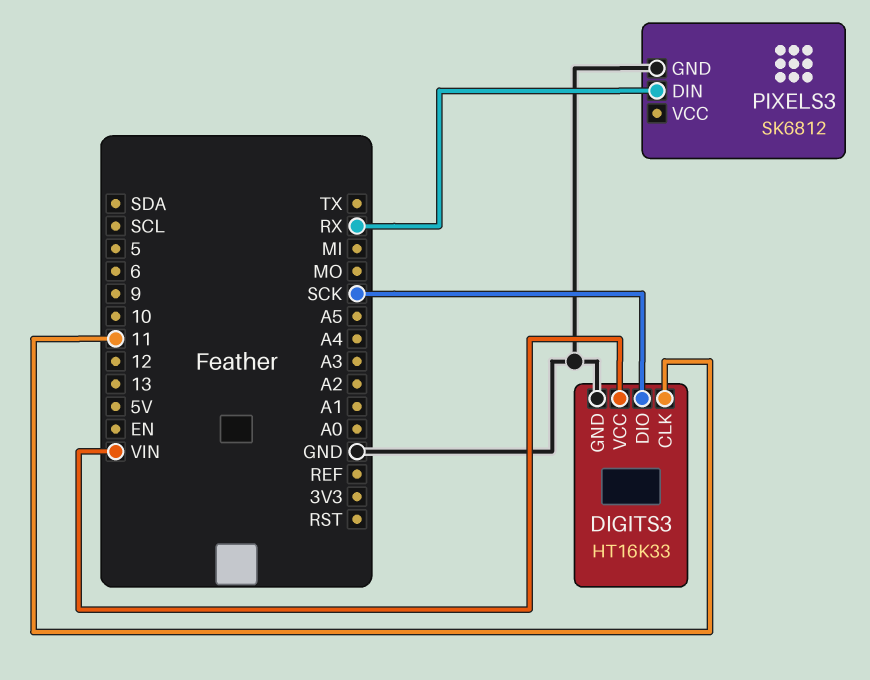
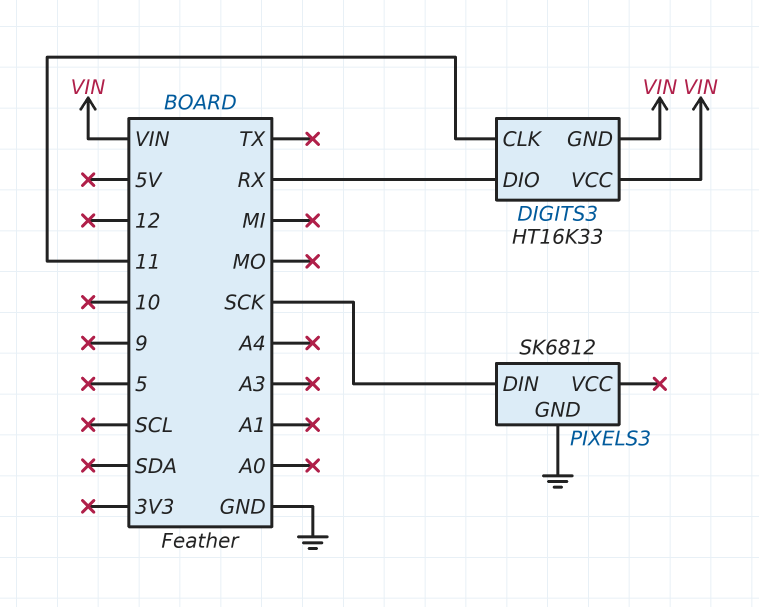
DIGITS3 pin DIO: SCK -> RX
DIGITS3 pin GND: GND -> VIN
PIXELS3 pin DIN: RX -> SCK

